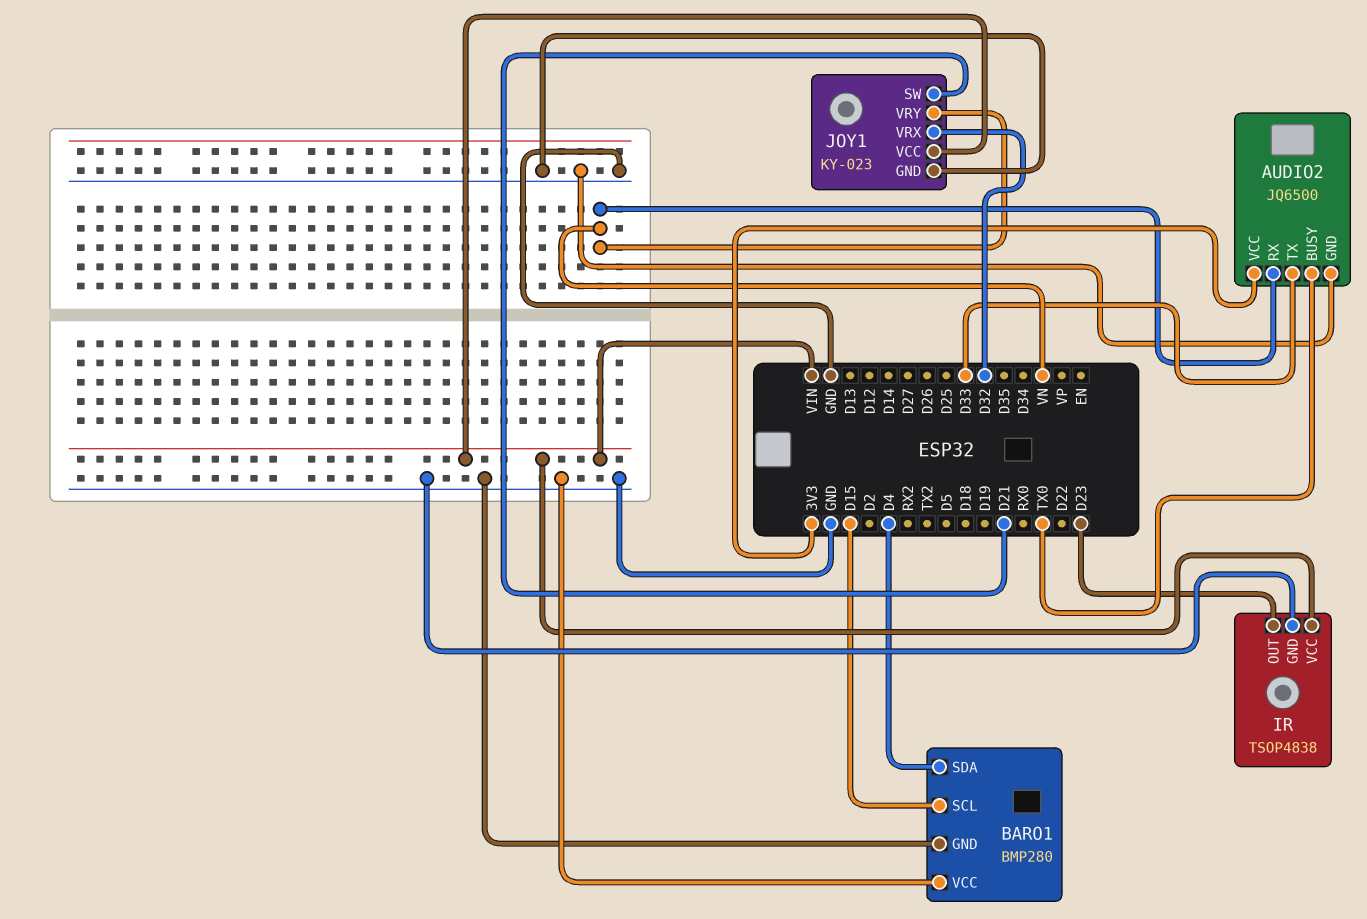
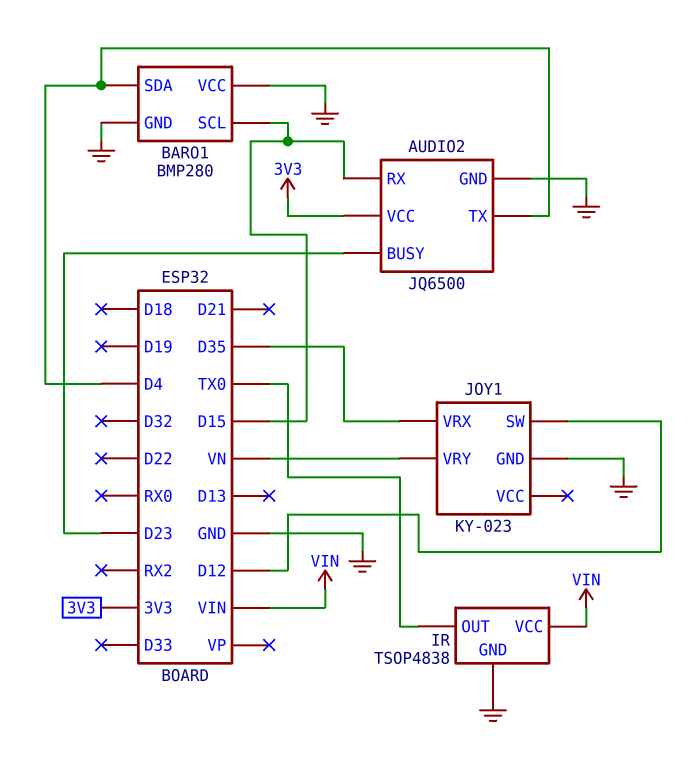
AUDIO2 pin BUSY: TX0 -> D23
AUDIO2 pin RX: VN -> D15
AUDIO2 pin TX: D33 -> D4
IR pin OUT: D23 -> TX0
JOY1 pin SW: D21 -> D12
JOY1 pin VCC: VIN -> none
JOY1 pin VRX: D32 -> D35

